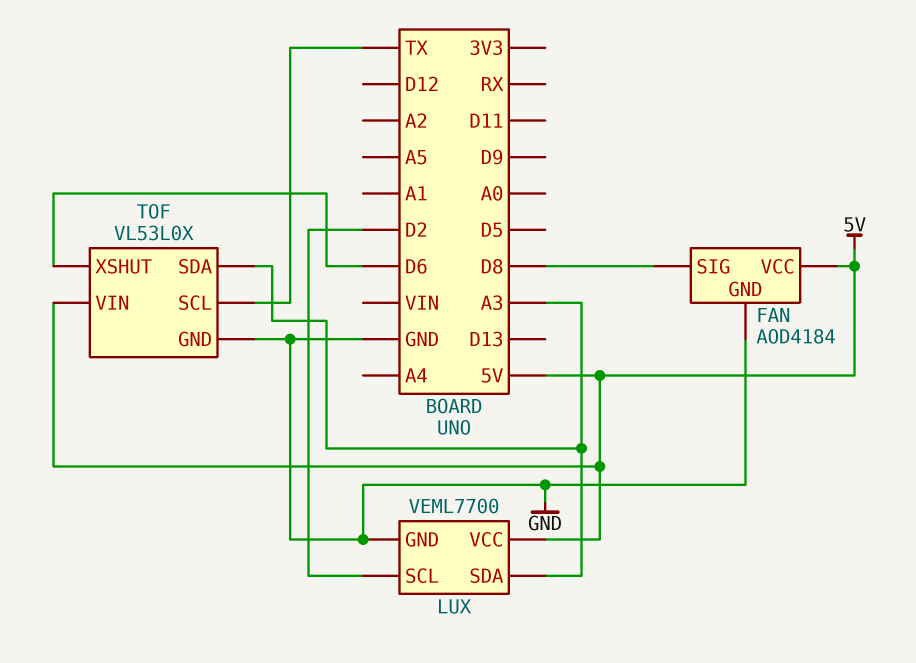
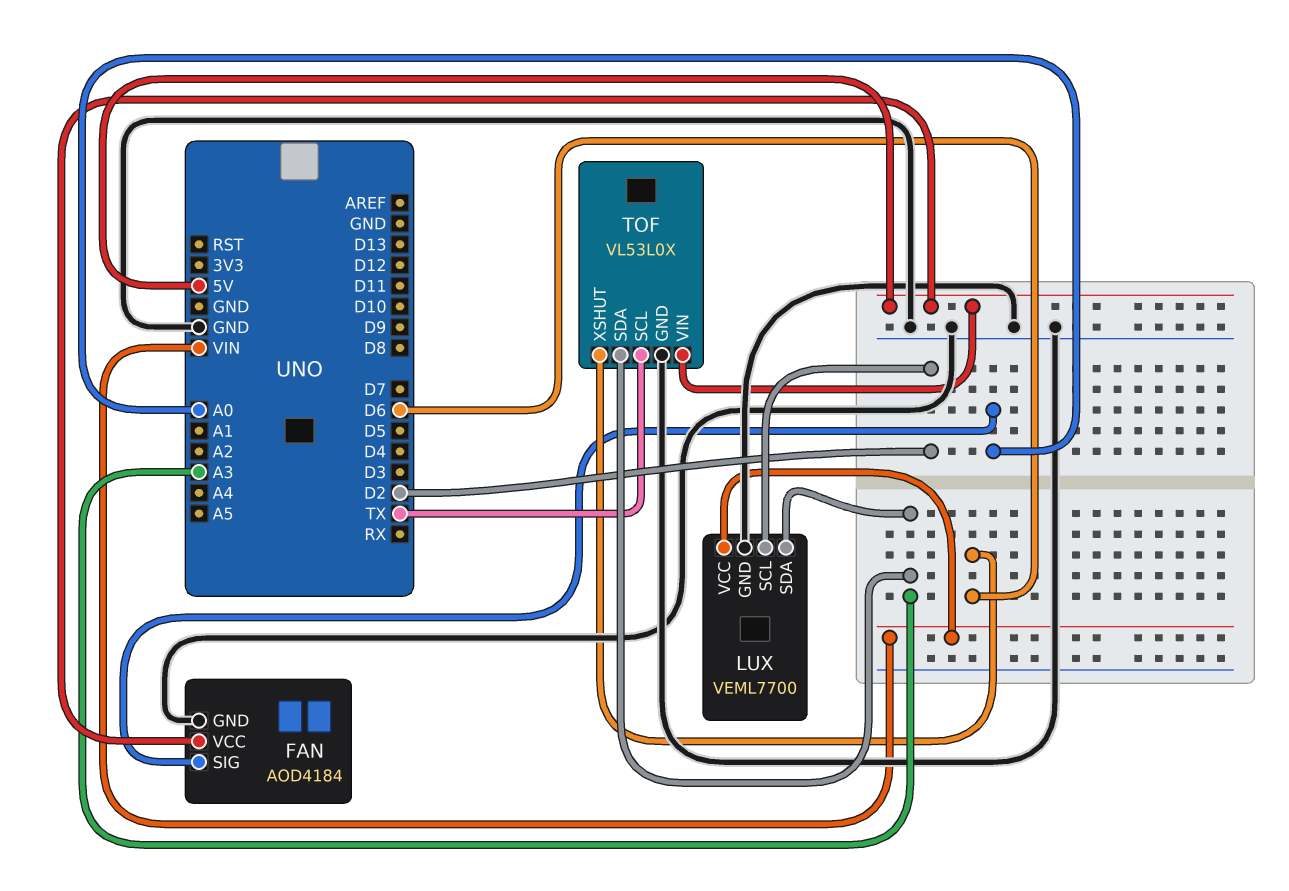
FAN pin SIG: D8 -> A0
LUX pin VCC: 5V -> VIN

